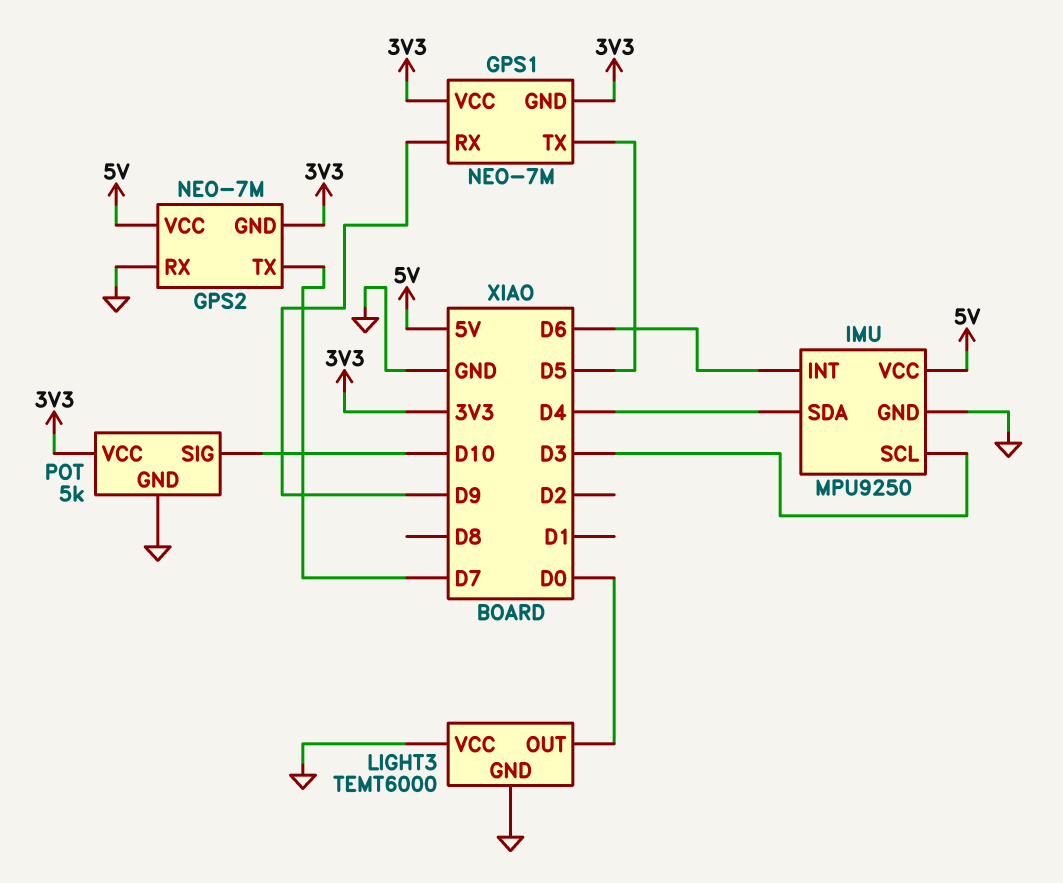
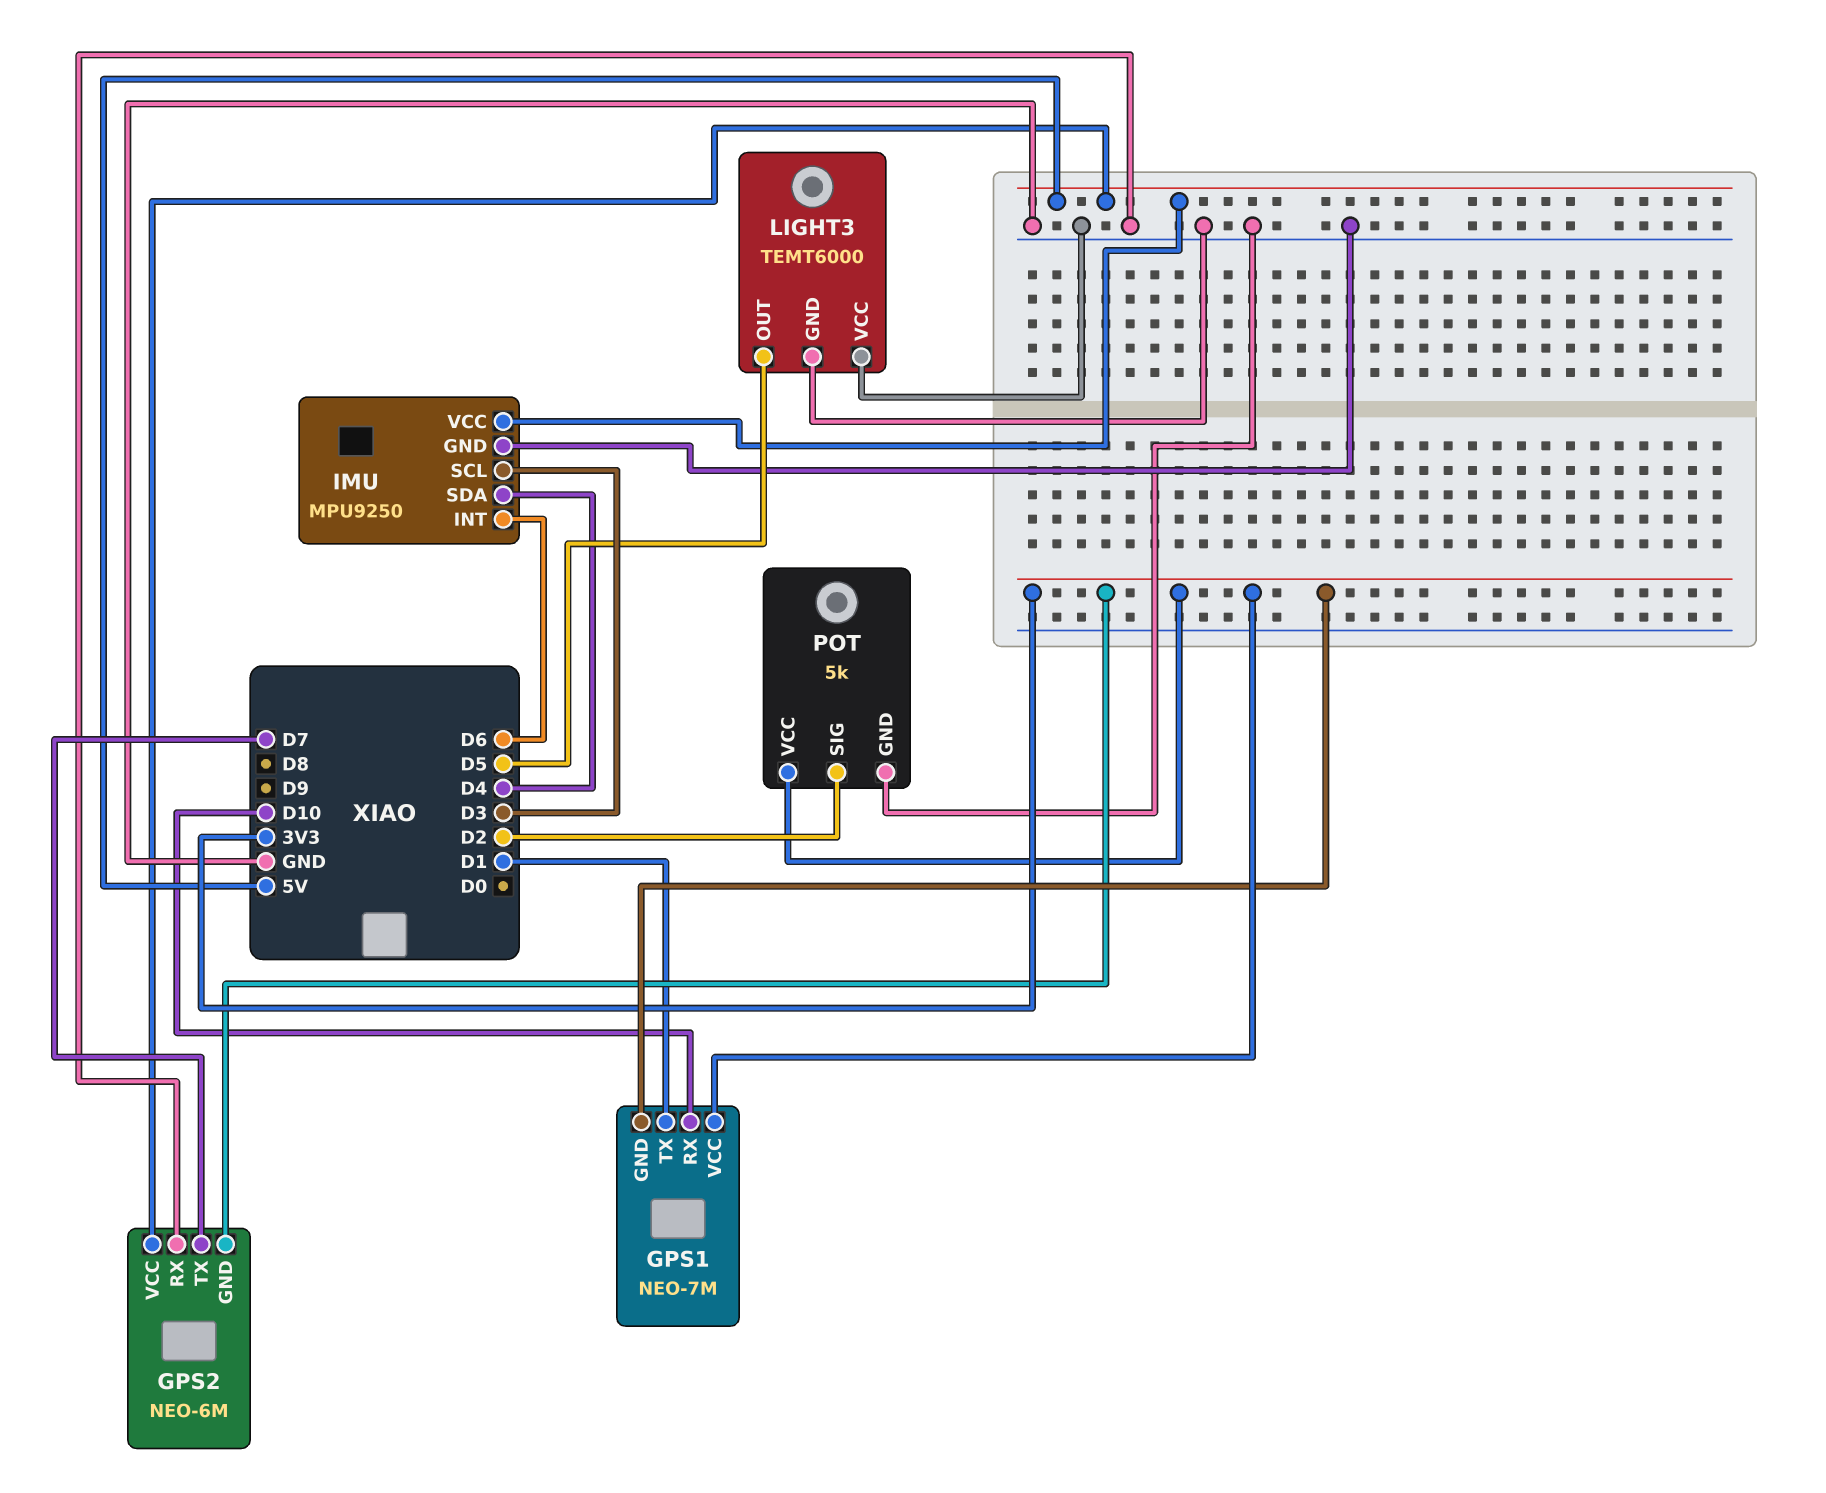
GPS1 pin RX: D9 -> D10
GPS1 pin TX: D5 -> D1
GPS2: NEO-7M -> NEO-6M
LIGHT3 pin OUT: D0 -> D5
POT pin SIG: D10 -> D2

